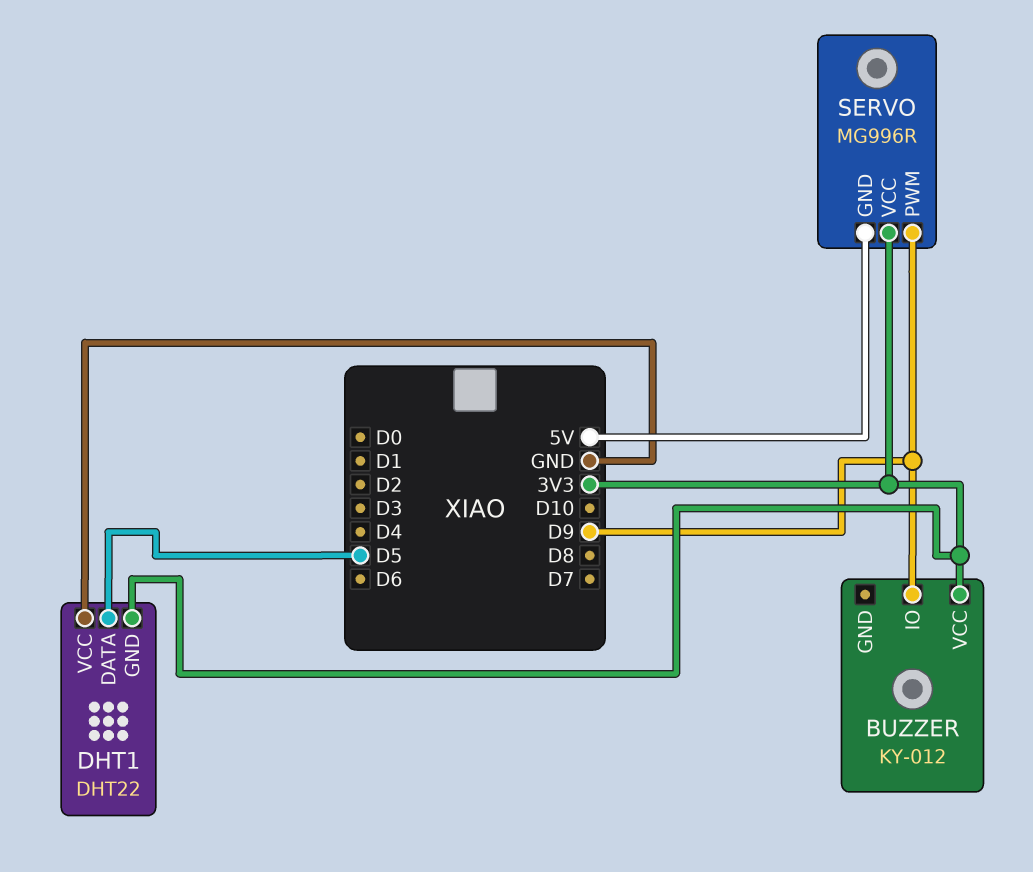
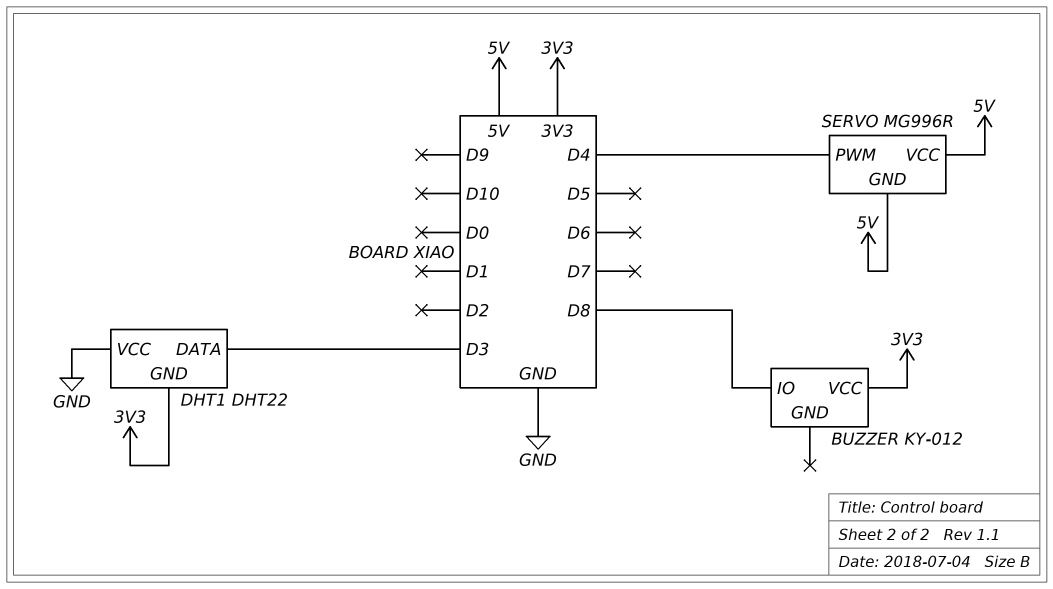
BUZZER pin IO: D9 -> D8
DHT1 pin DATA: D5 -> D3
SERVO pin PWM: D9 -> D4
SERVO pin VCC: 3V3 -> 5V

